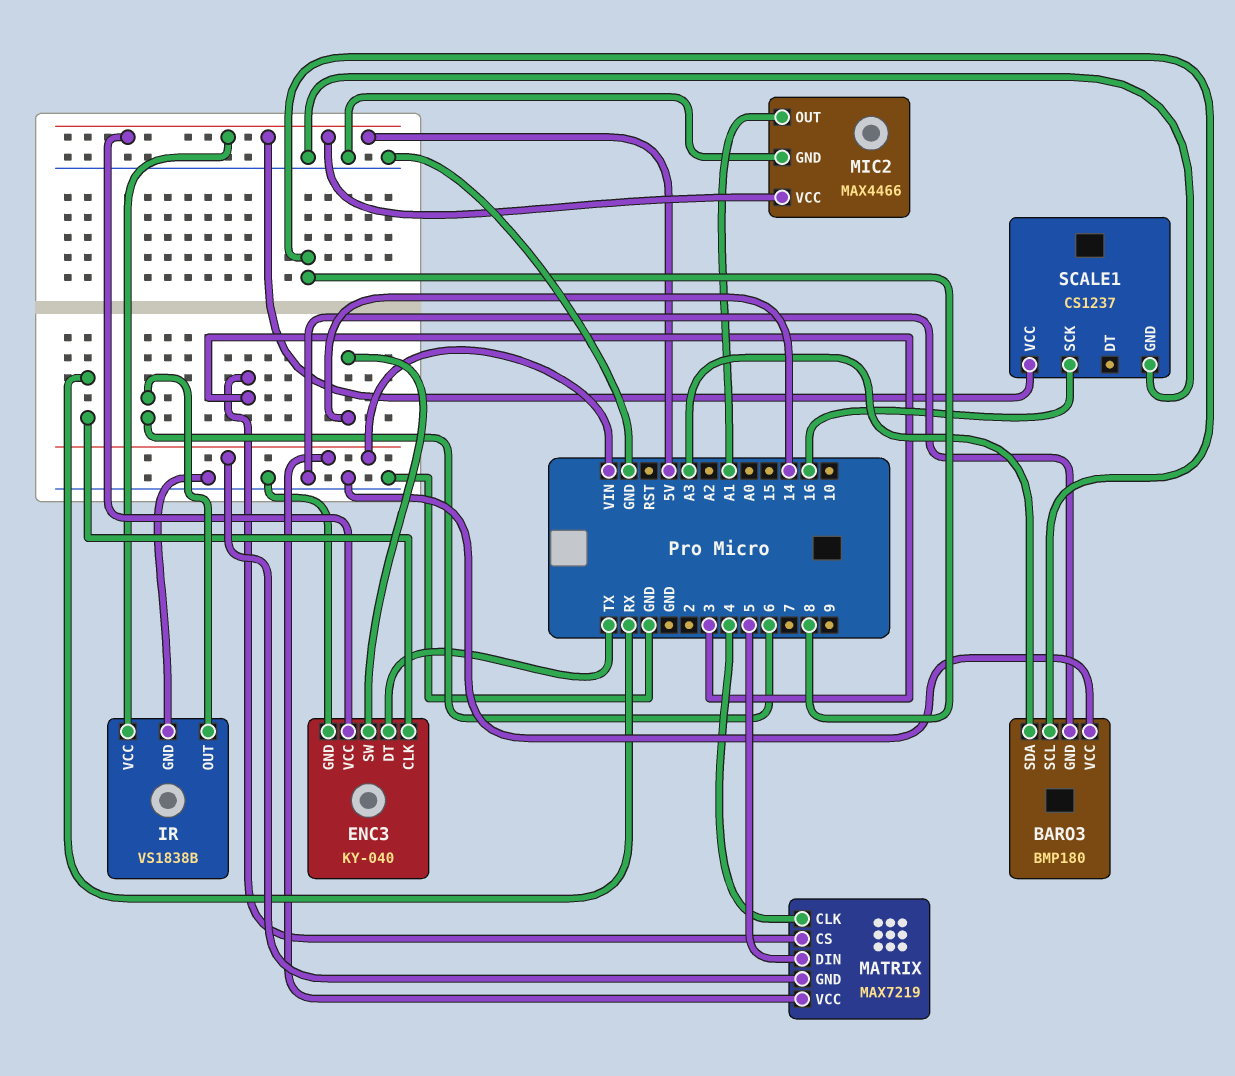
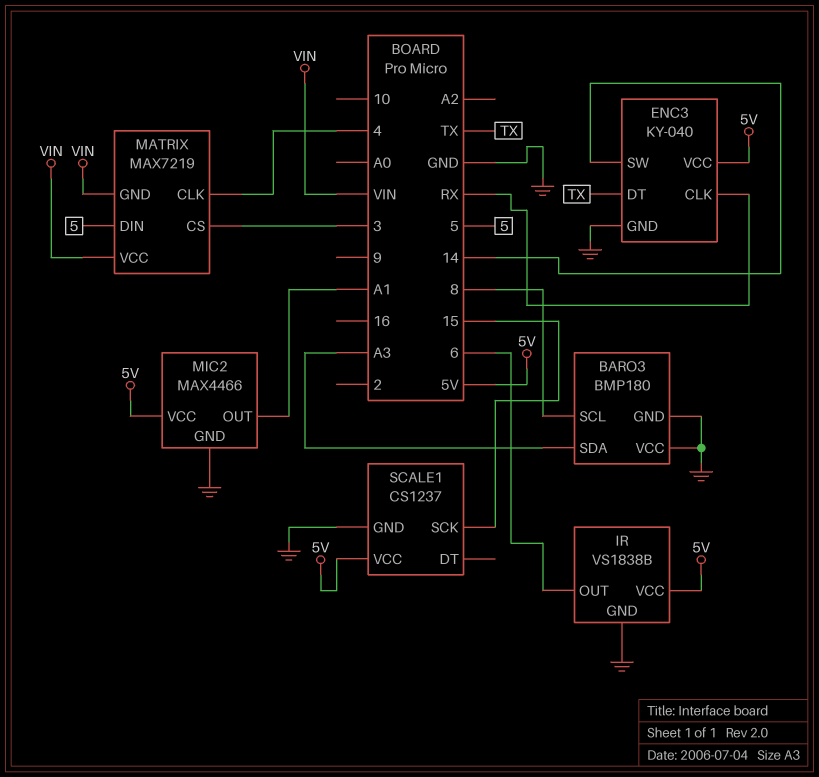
SCALE1 pin SCK: 16 -> 15

